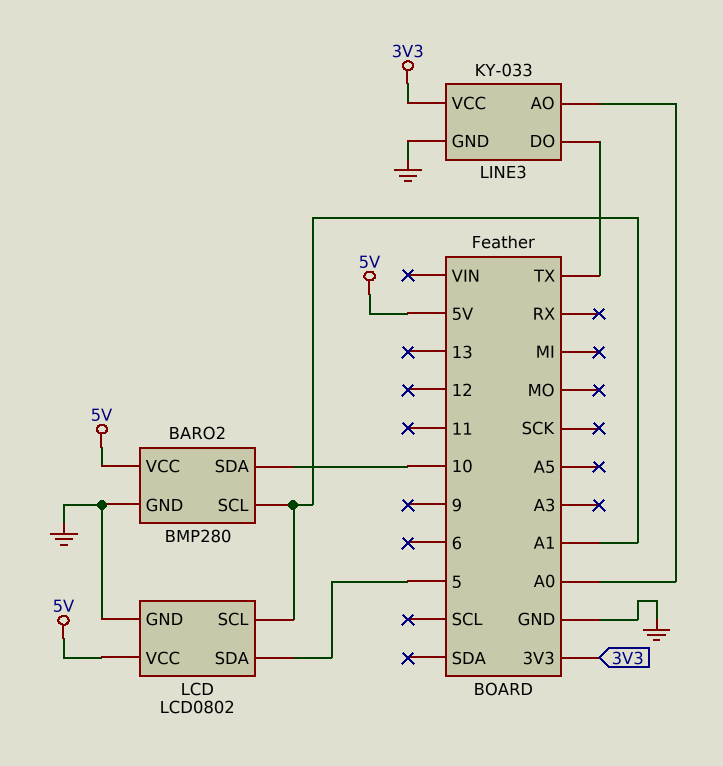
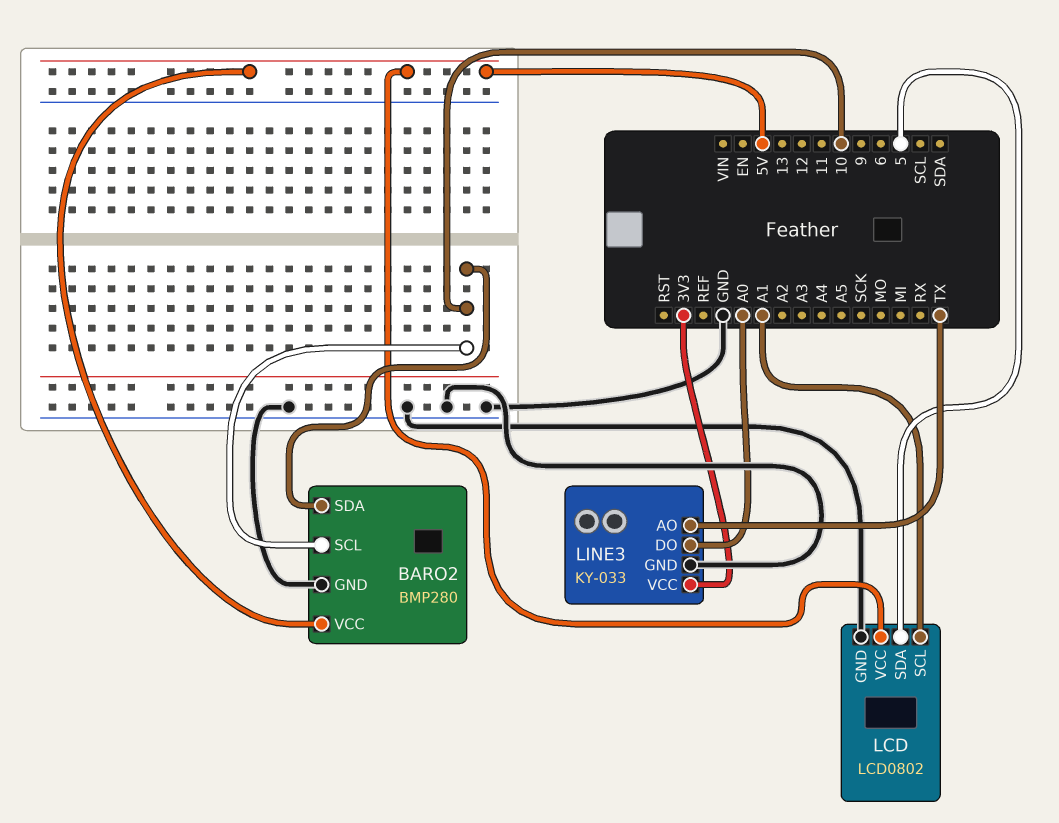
BARO2 pin SCL: A1 -> 10
LINE3 pin AO: A0 -> TX
LINE3 pin DO: TX -> A0

